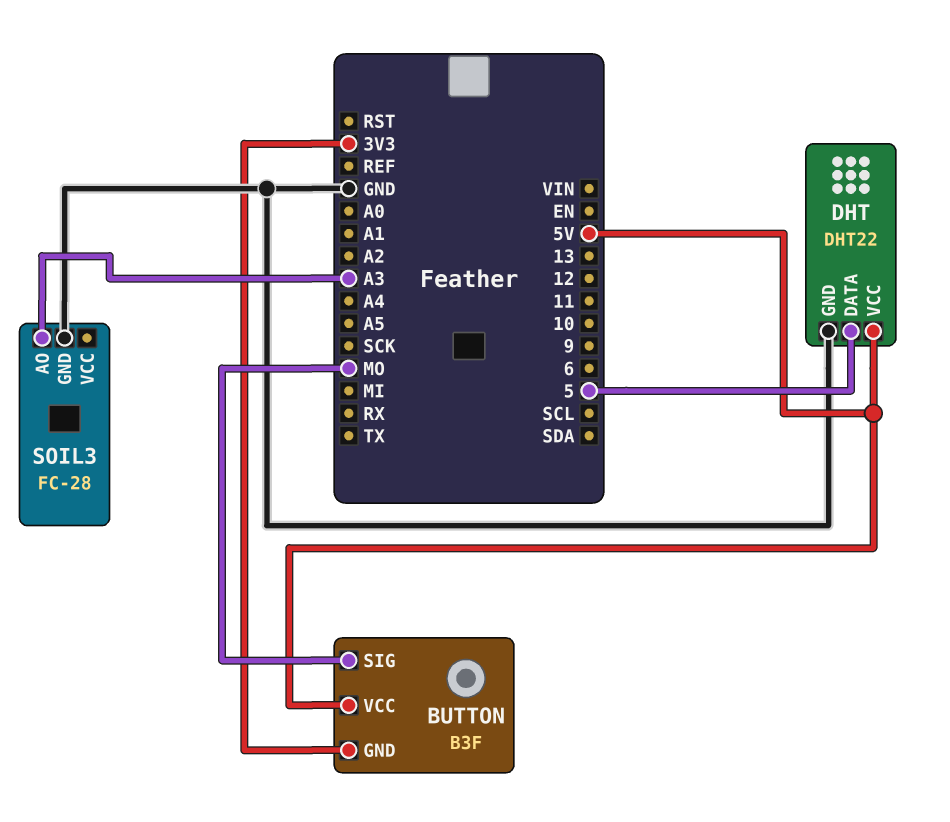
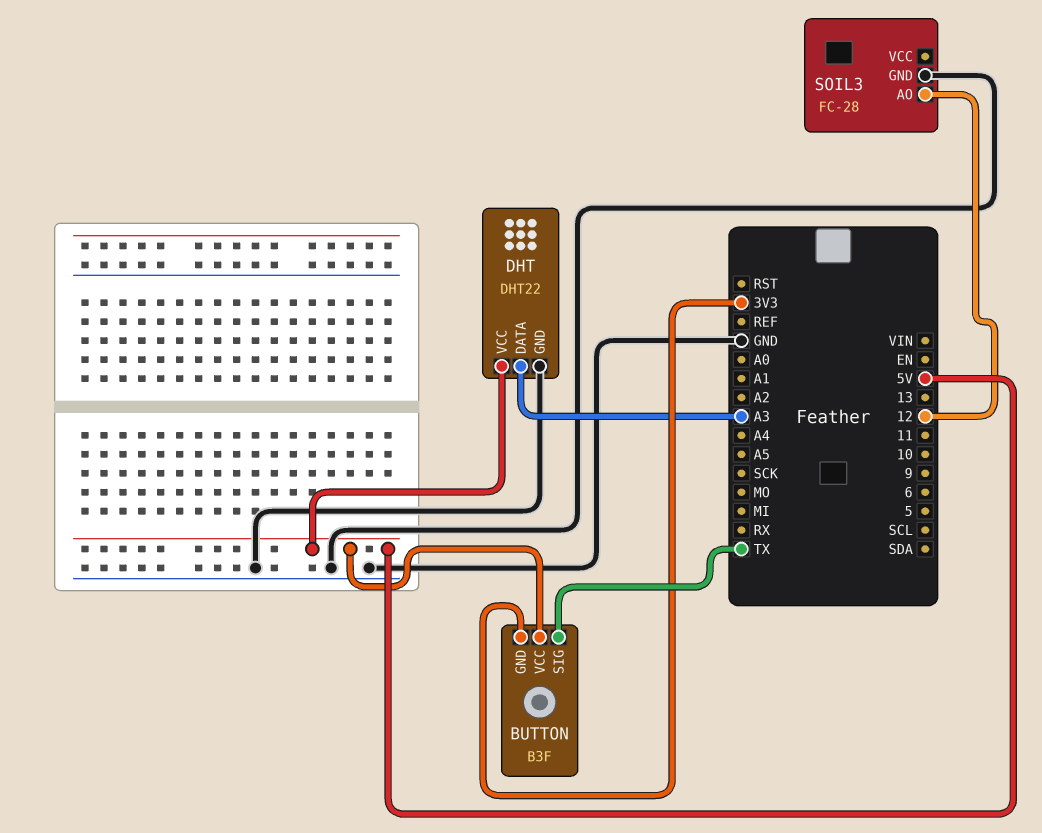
BUTTON pin SIG: MO -> TX
DHT pin DATA: 5 -> A3
SOIL3 pin AO: A3 -> 12

